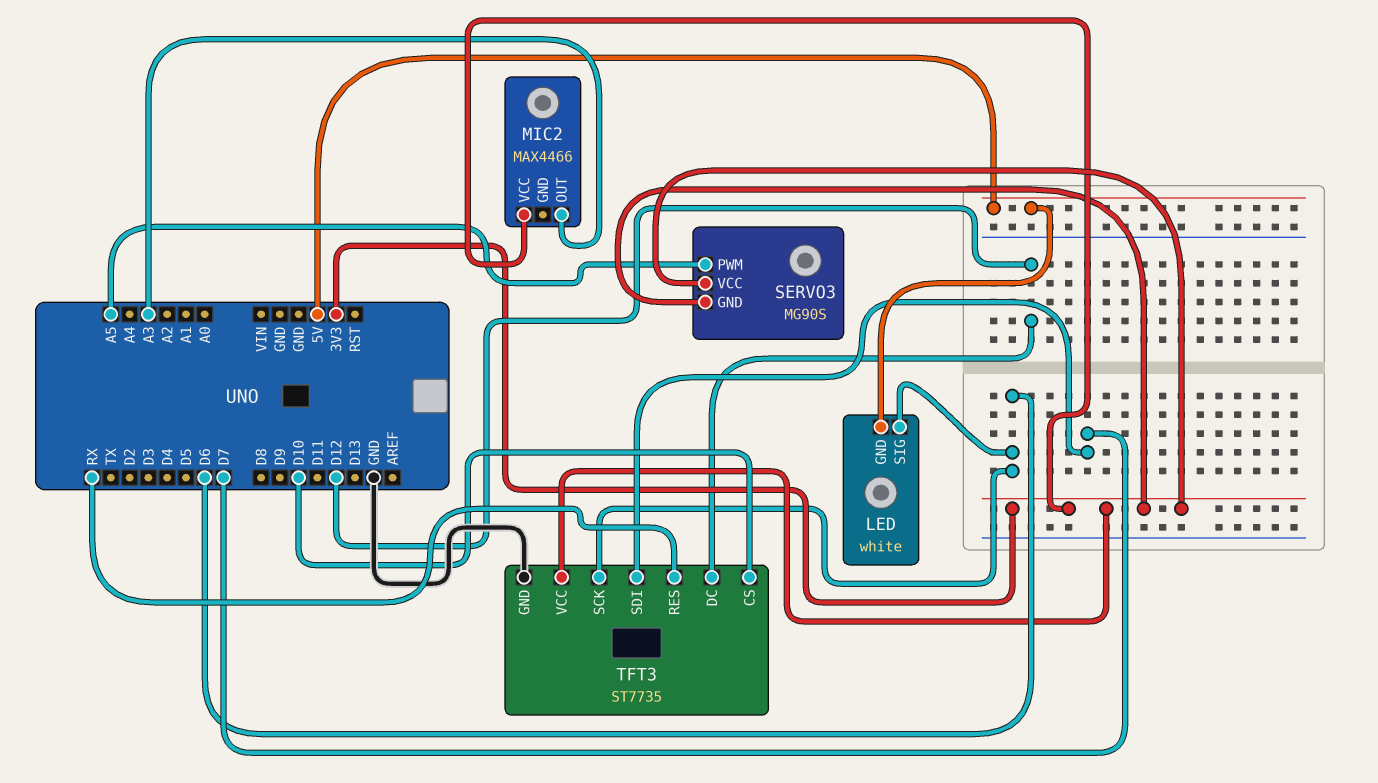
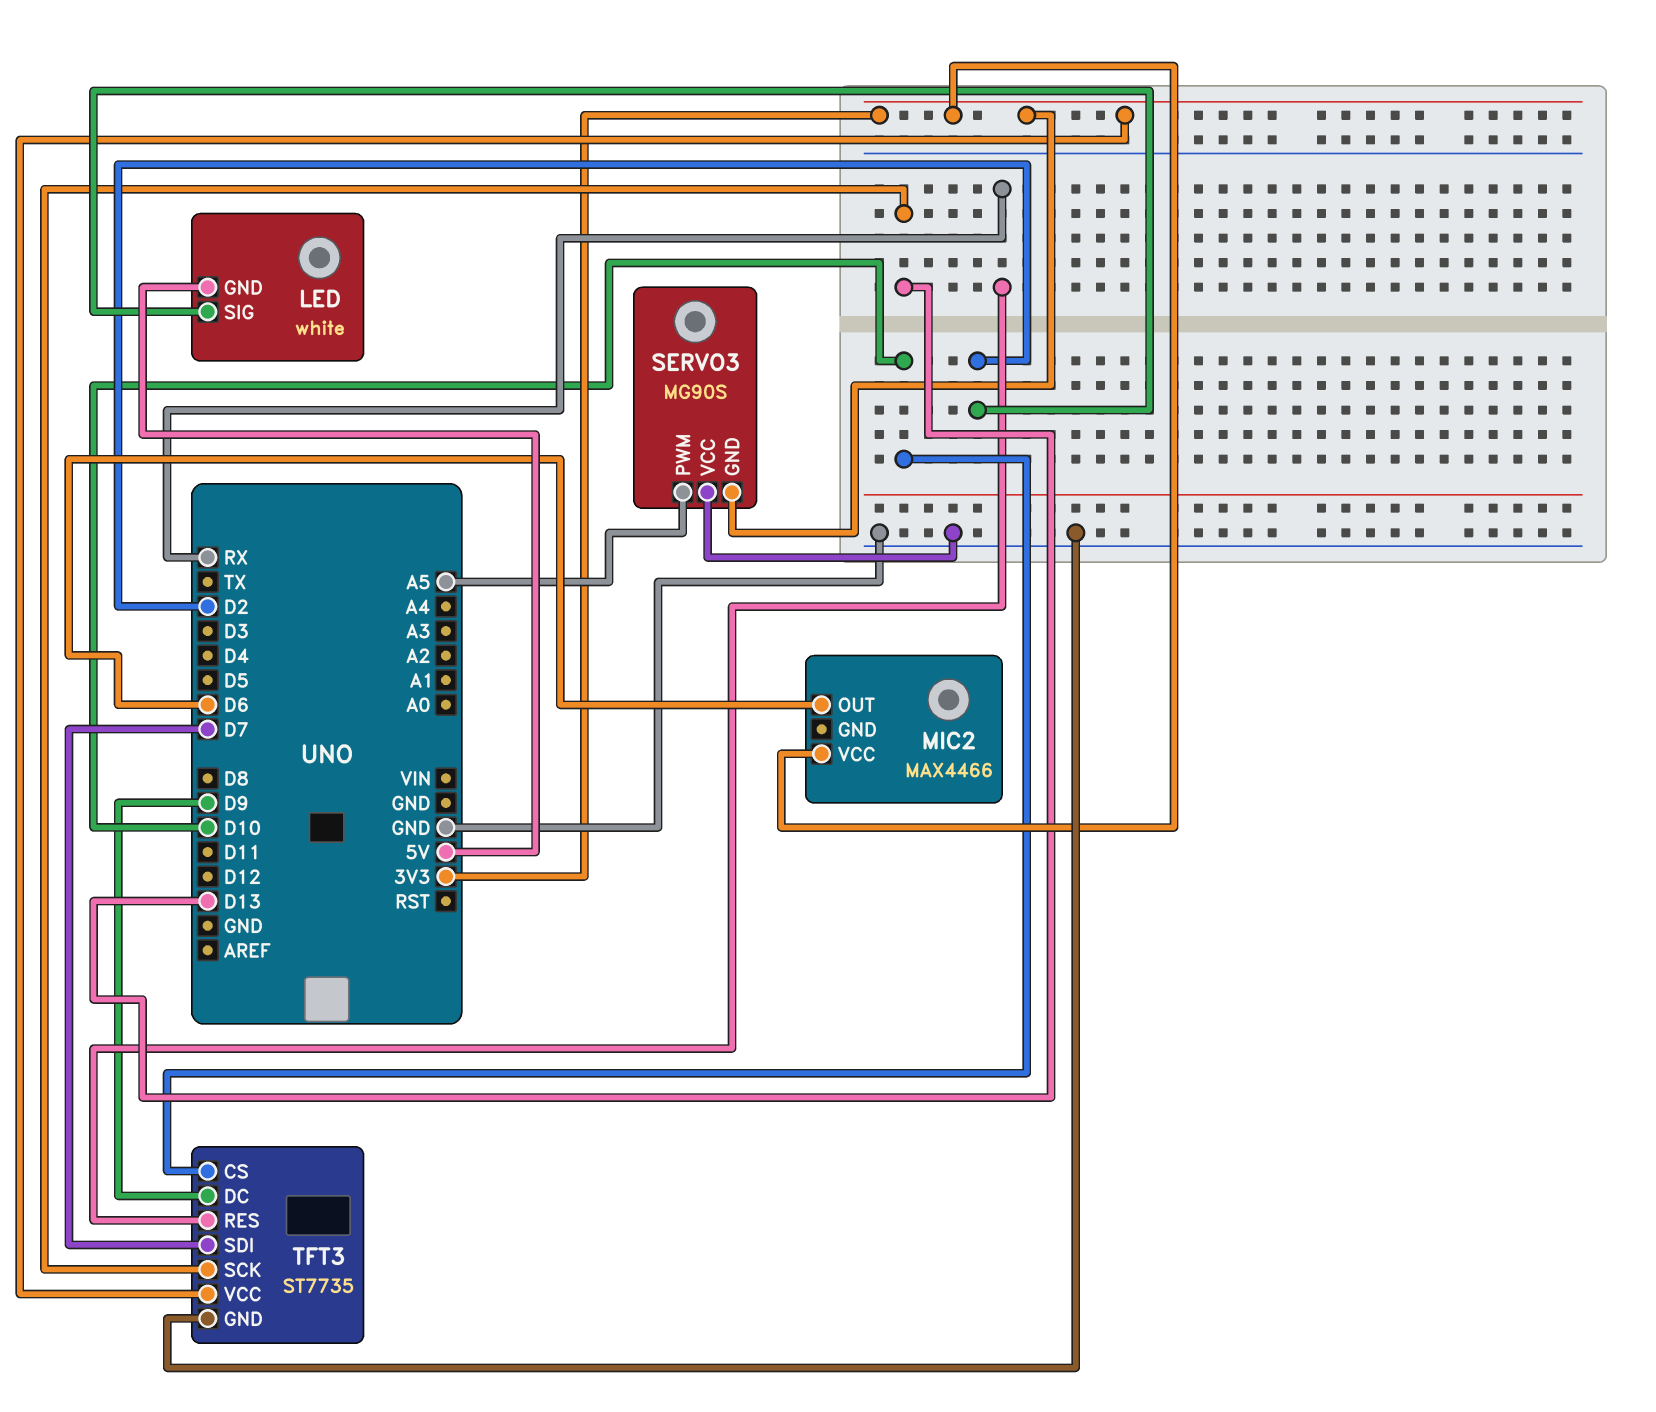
LED pin SIG: D6 -> D2
MIC2 pin OUT: A3 -> D6
SERVO3 pin VCC: 3V3 -> GND
TFT3 pin DC: D12 -> D9
TFT3 pin SCK: D6 -> D13

